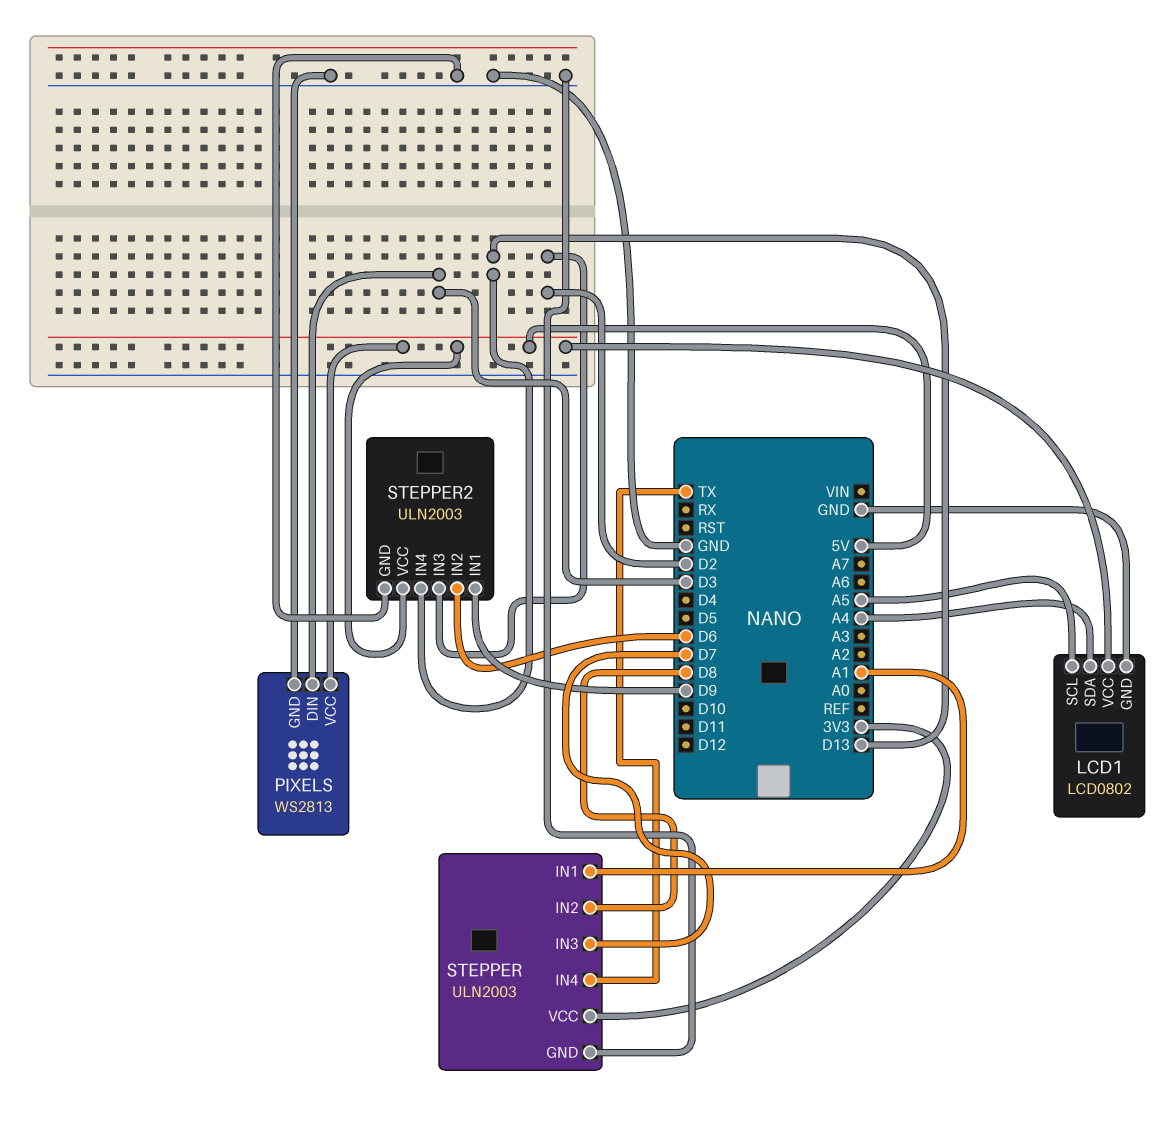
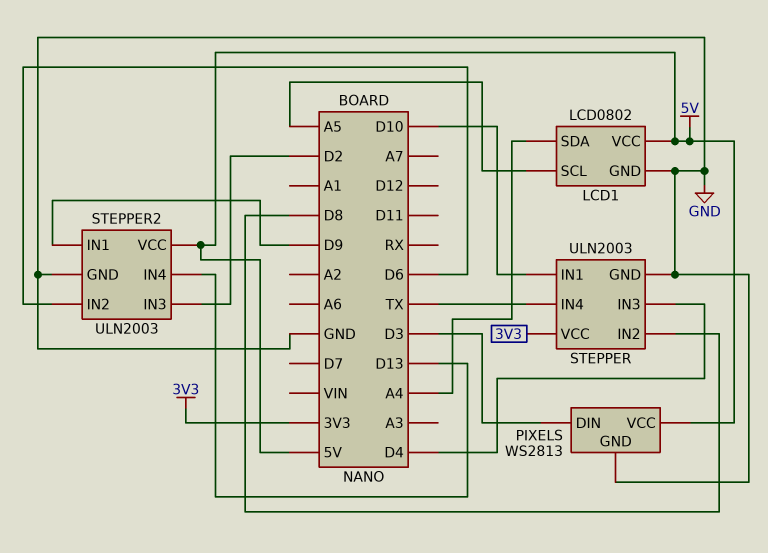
STEPPER pin IN1: A1 -> D10
STEPPER pin IN3: D7 -> D4

